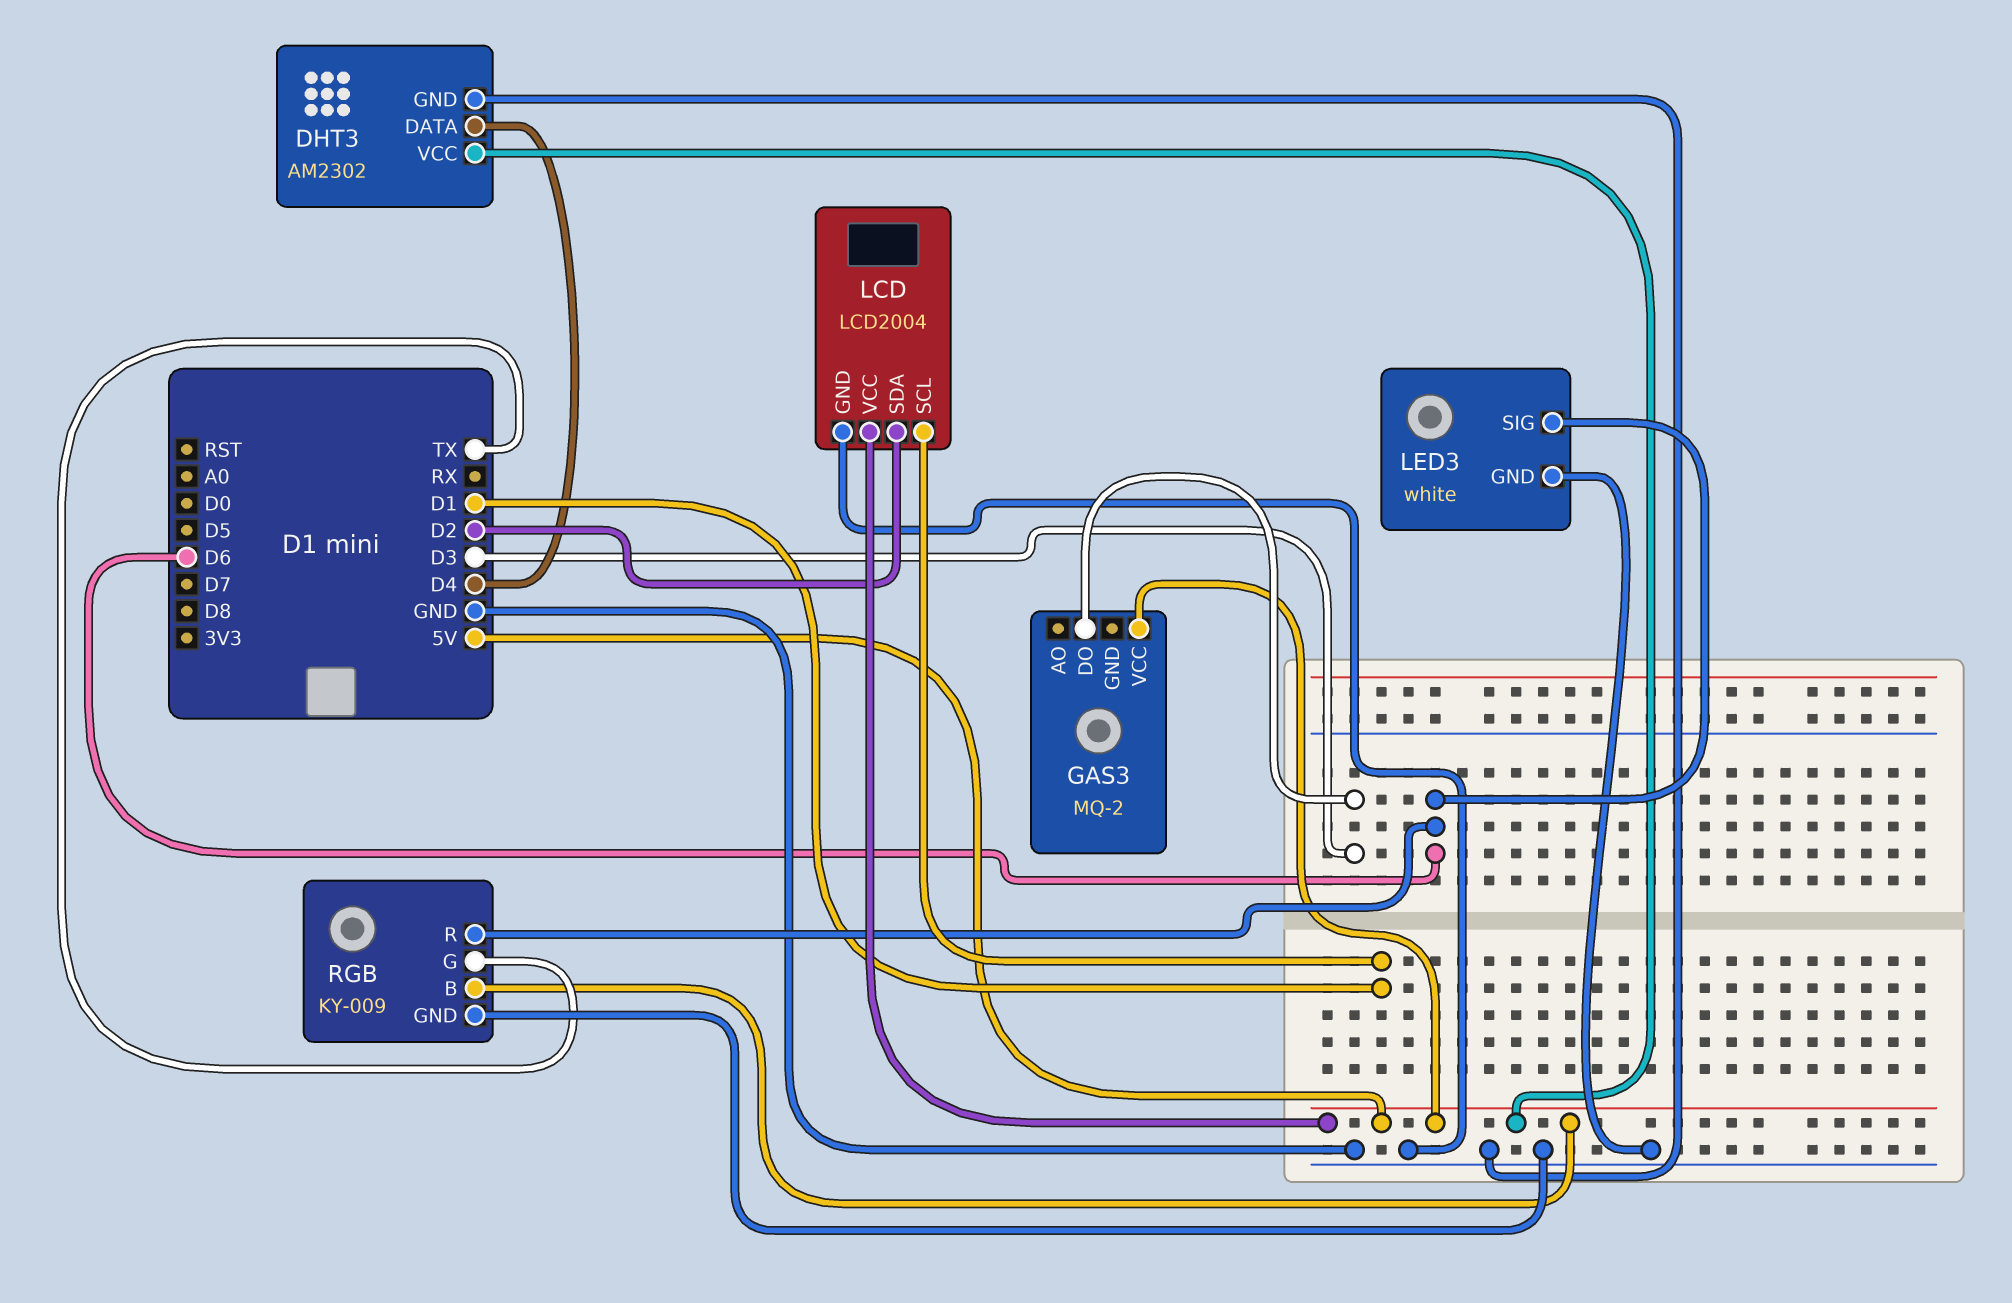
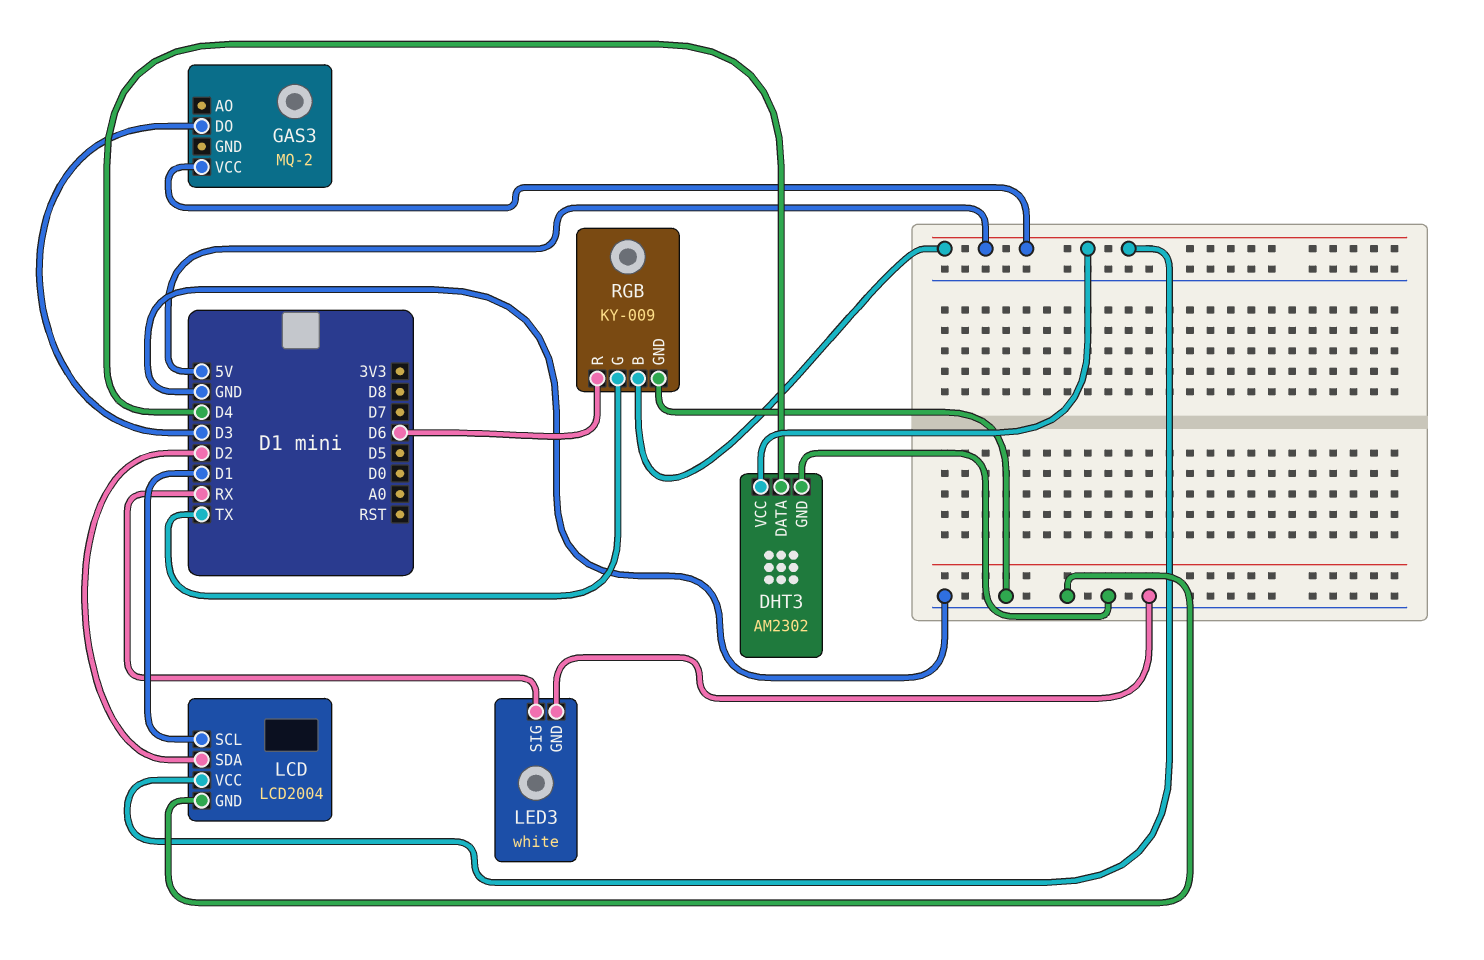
LED3 pin SIG: D6 -> RX

